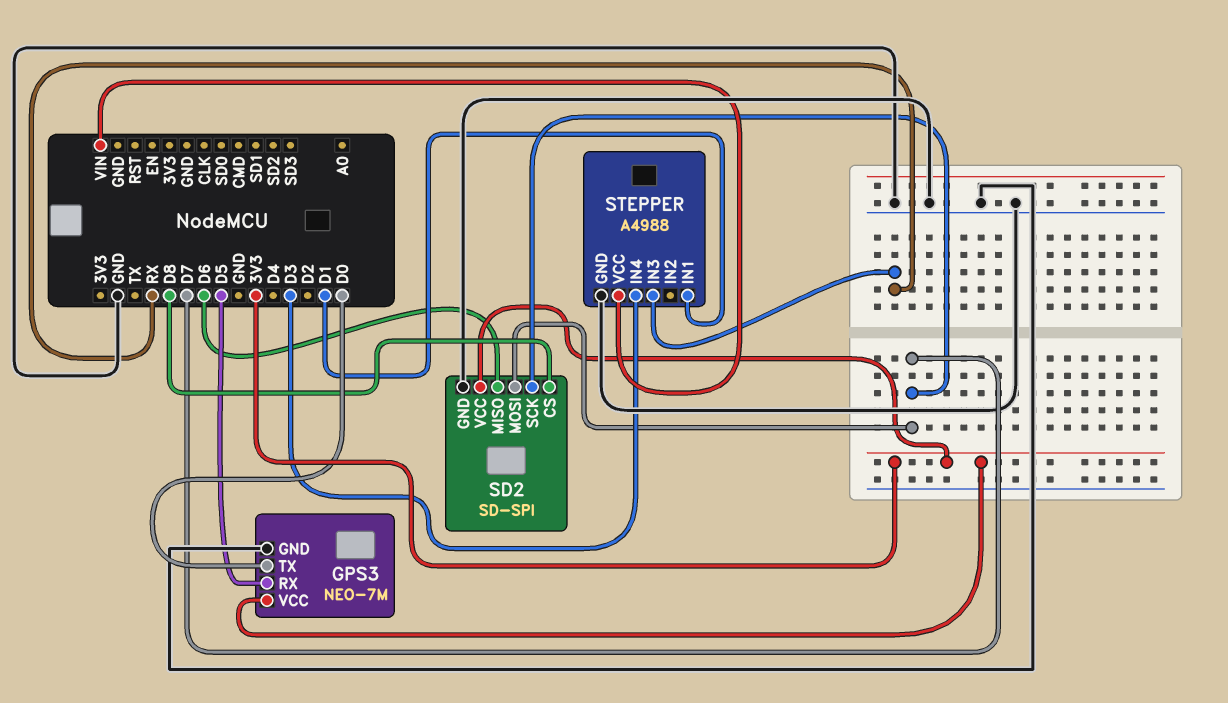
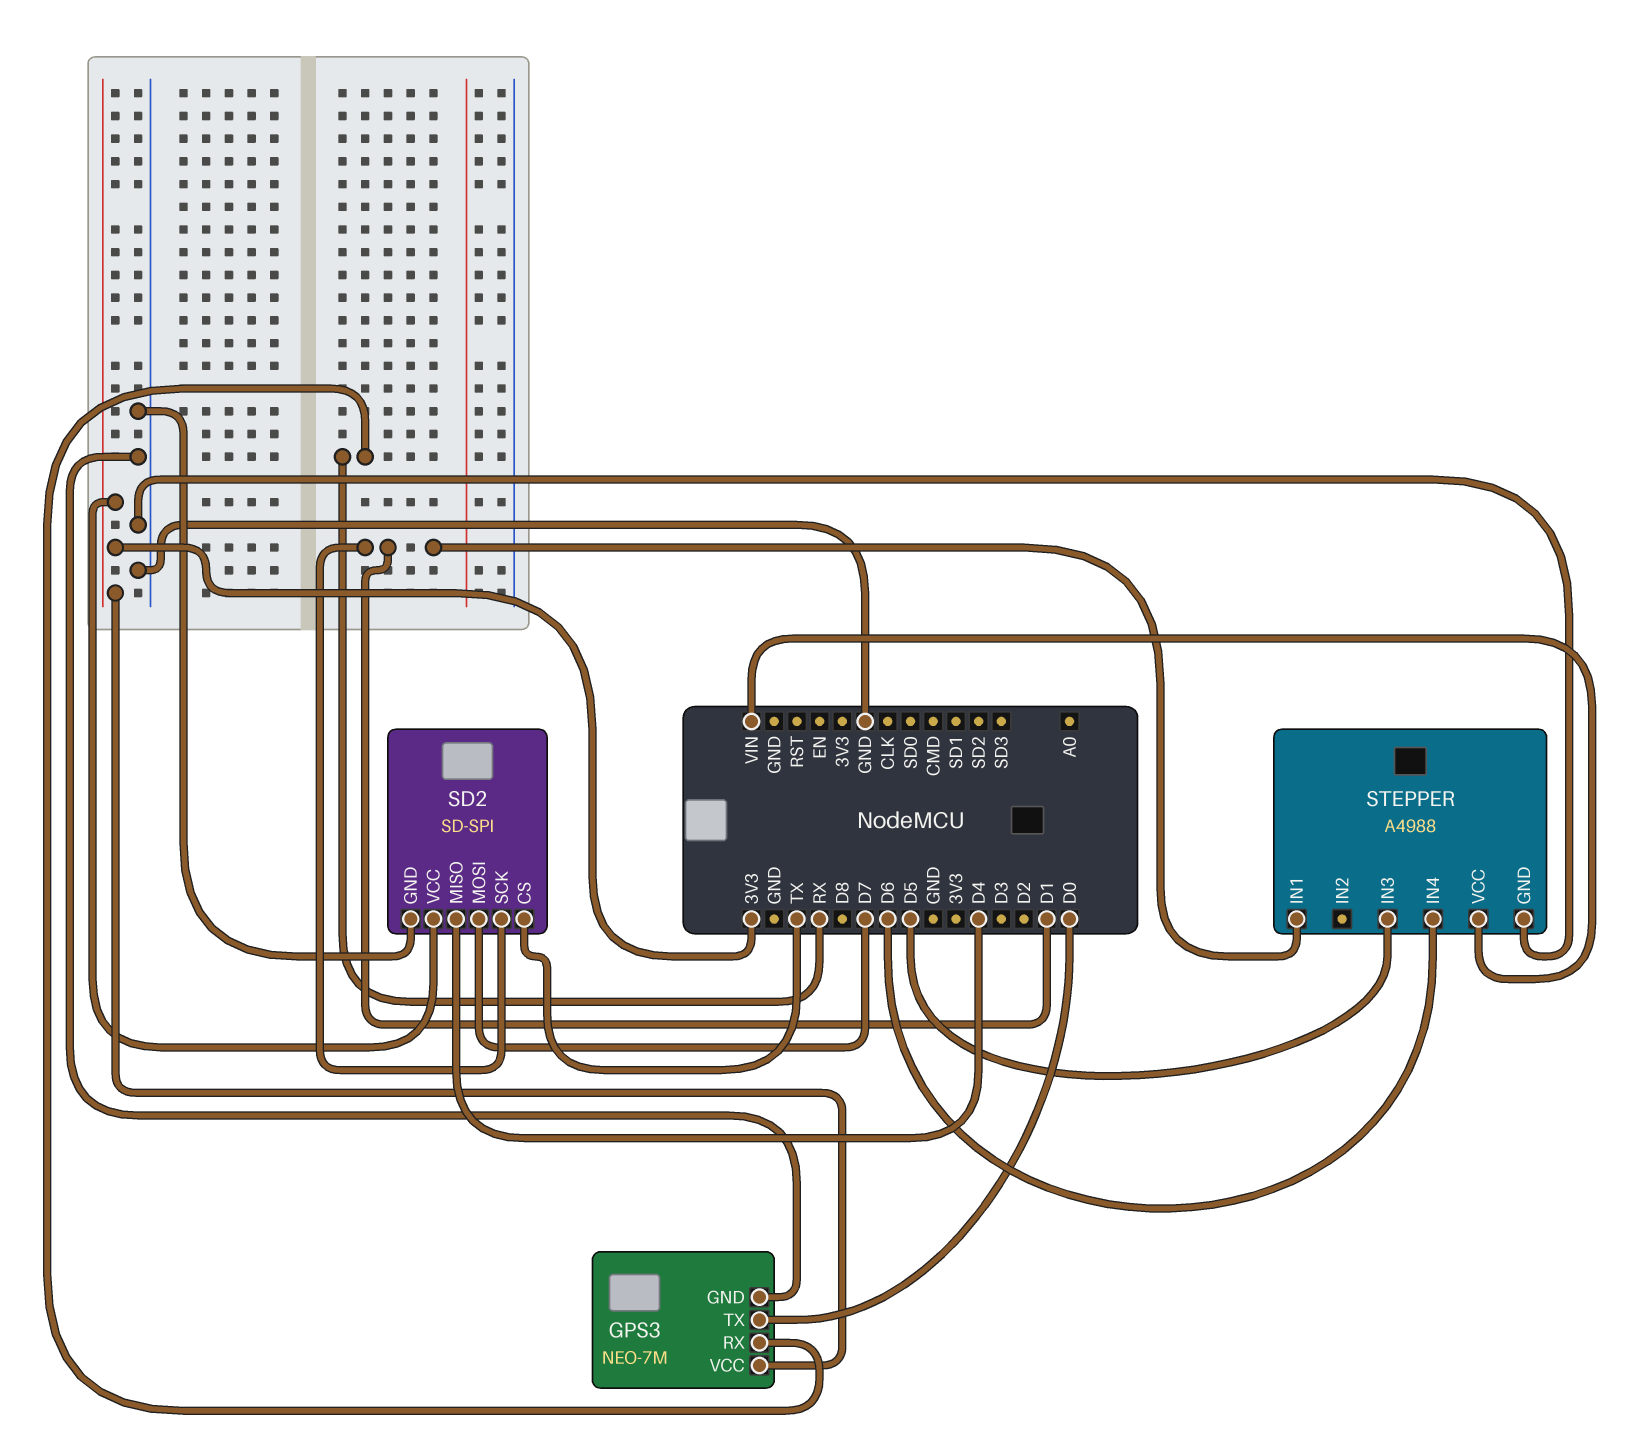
GPS3 pin RX: D5 -> RX
SD2 pin CS: D8 -> TX
SD2 pin MISO: D6 -> D4
SD2 pin SCK: D7 -> D1
STEPPER pin IN3: RX -> D5
STEPPER pin IN4: D3 -> D6

